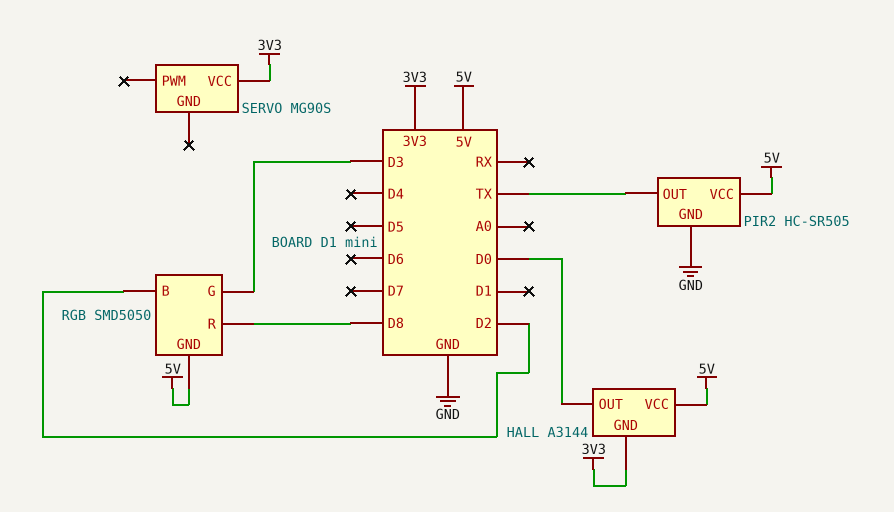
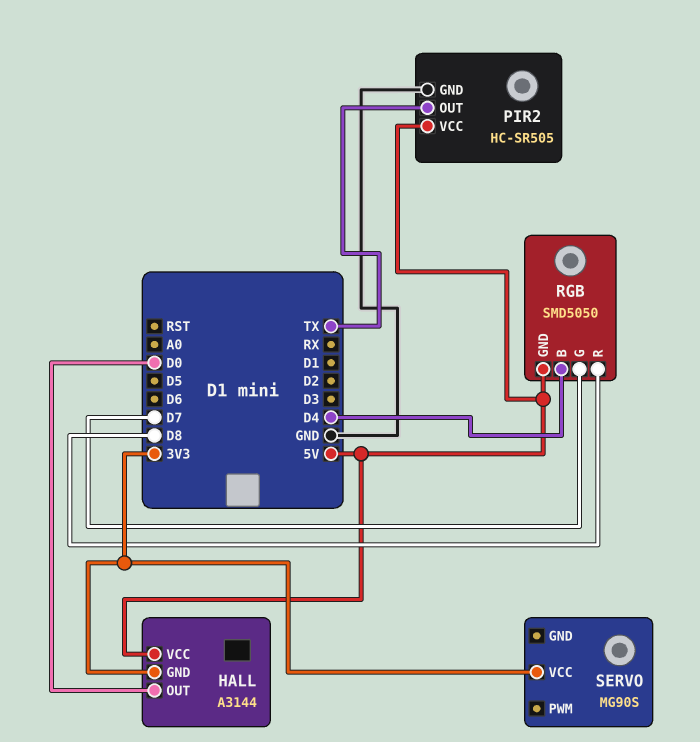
RGB pin B: D2 -> D4
RGB pin G: D3 -> D7

